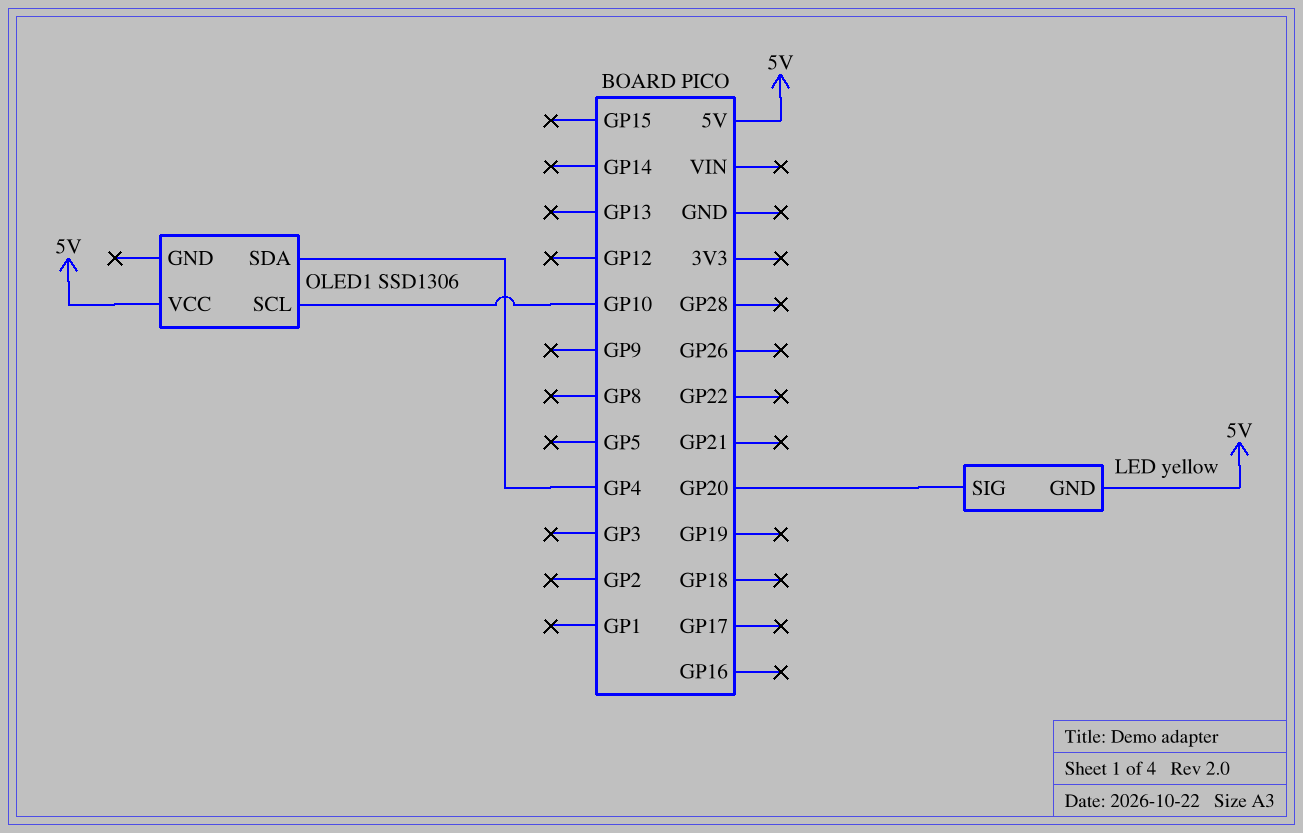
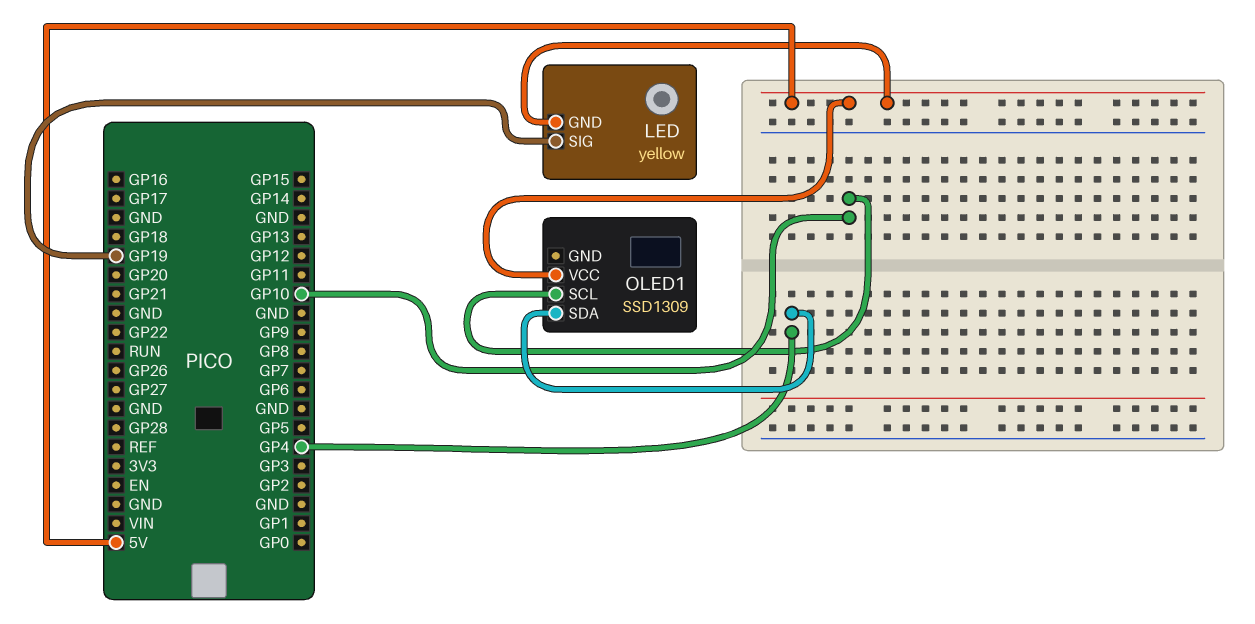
LED pin SIG: GP20 -> GP19
OLED1: SSD1306 -> SSD1309

